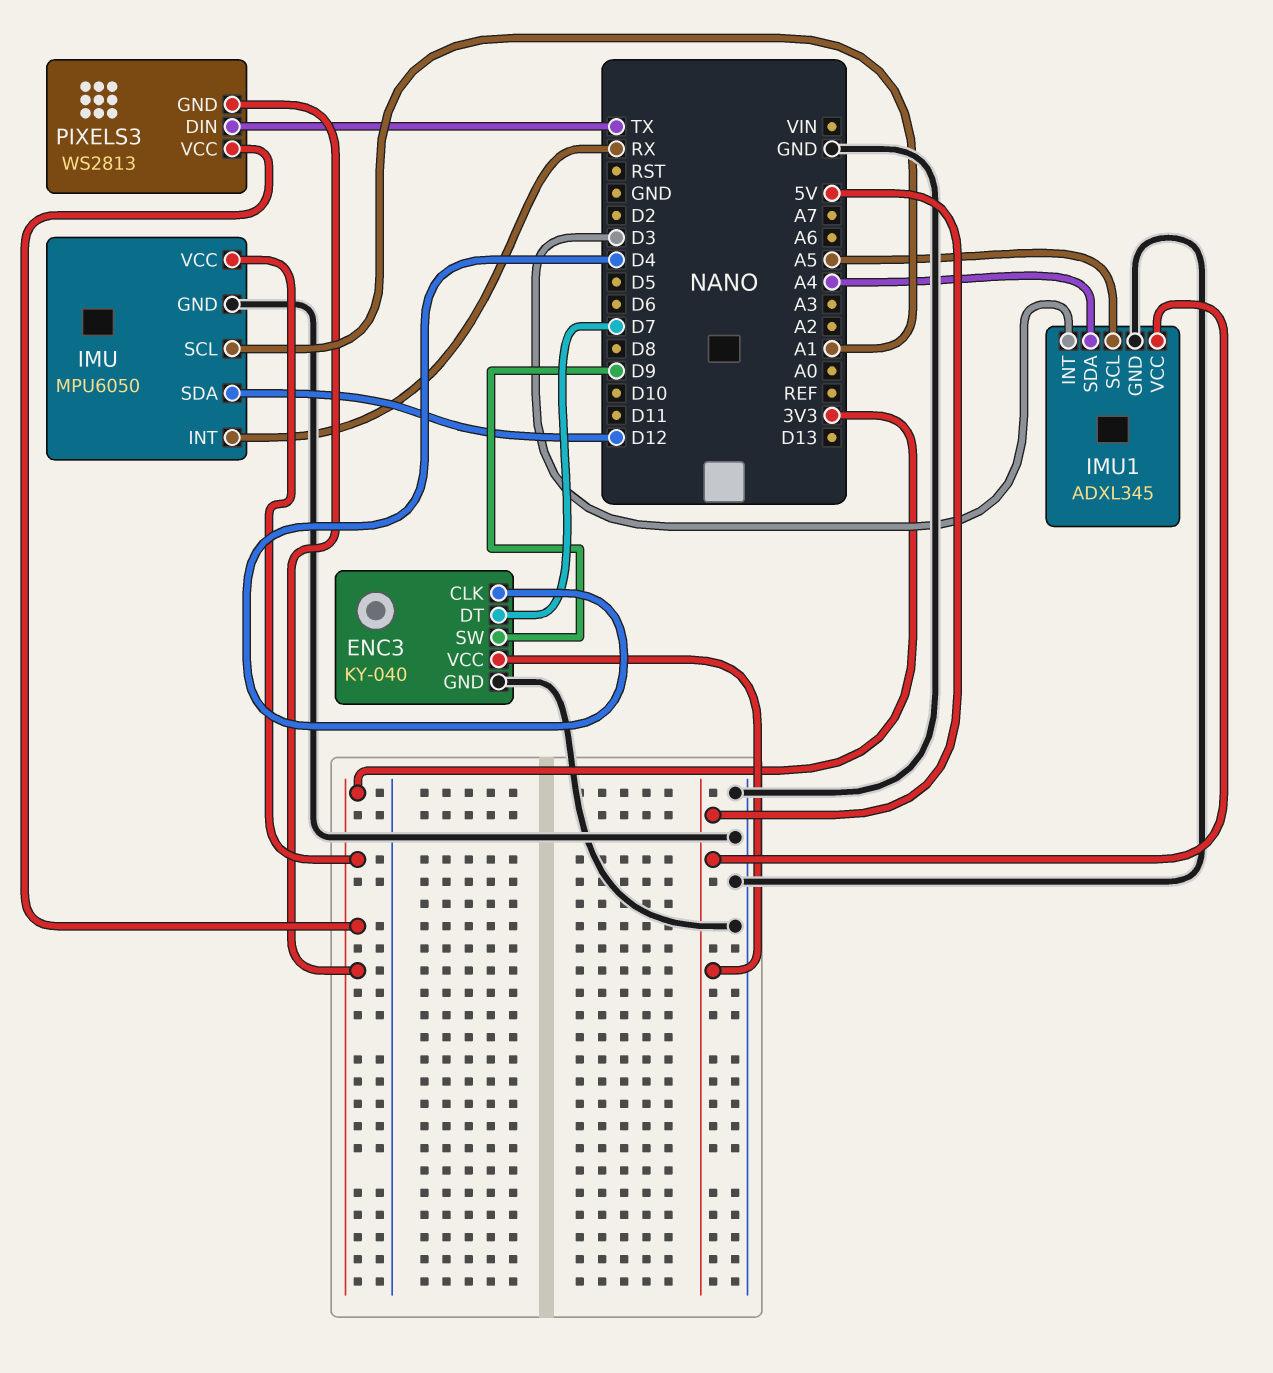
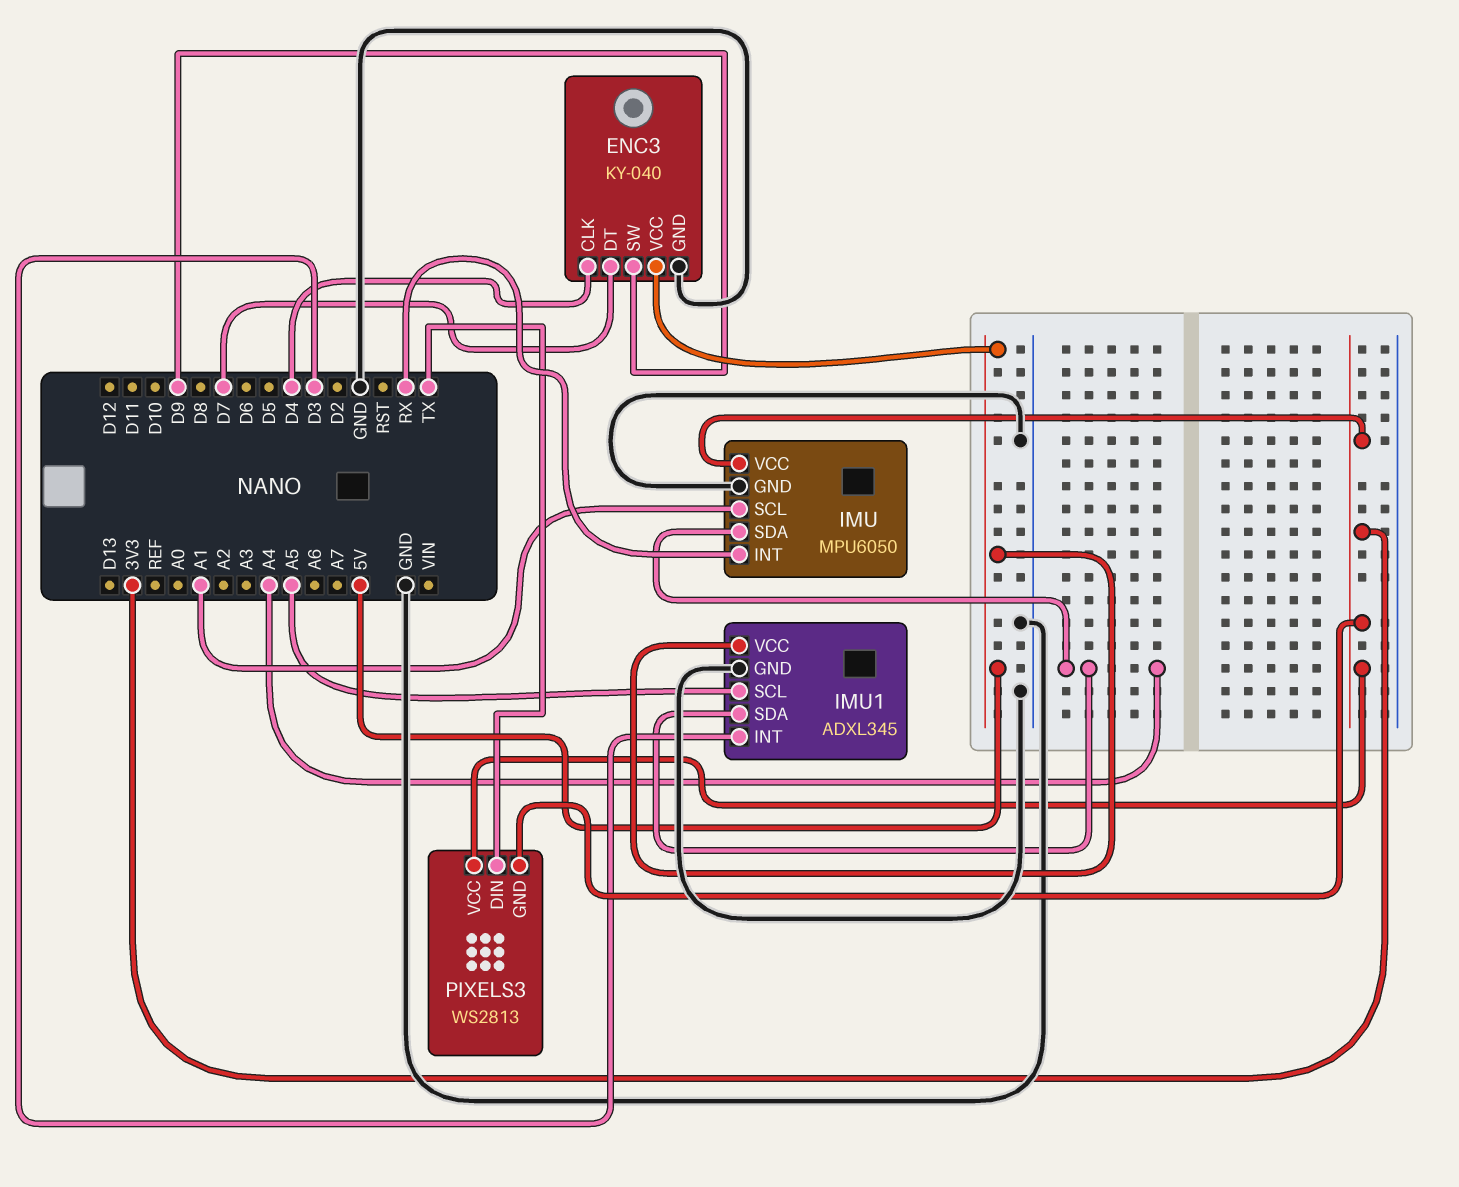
IMU pin SDA: D12 -> A4

